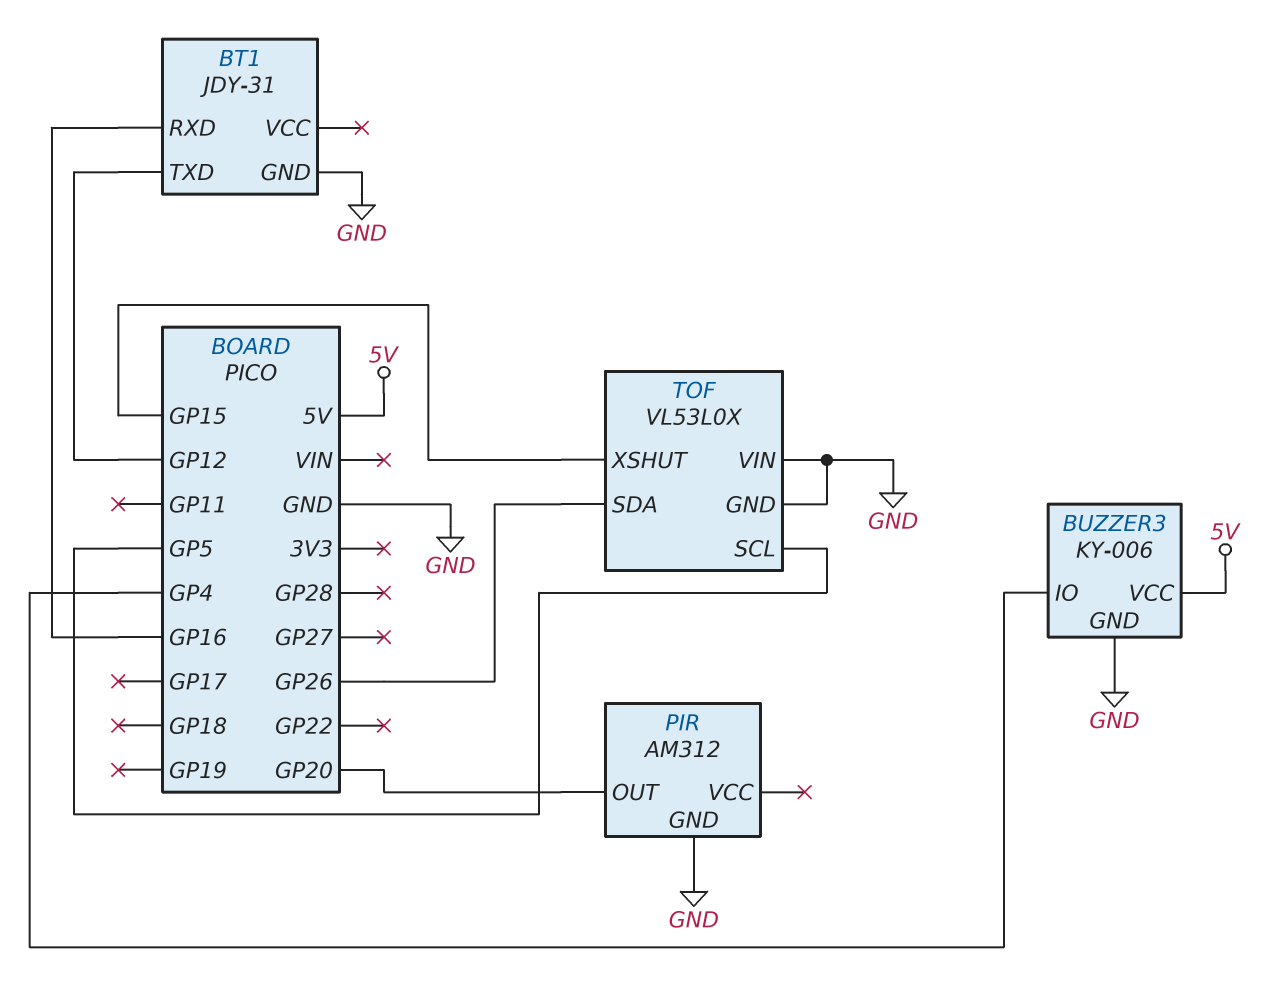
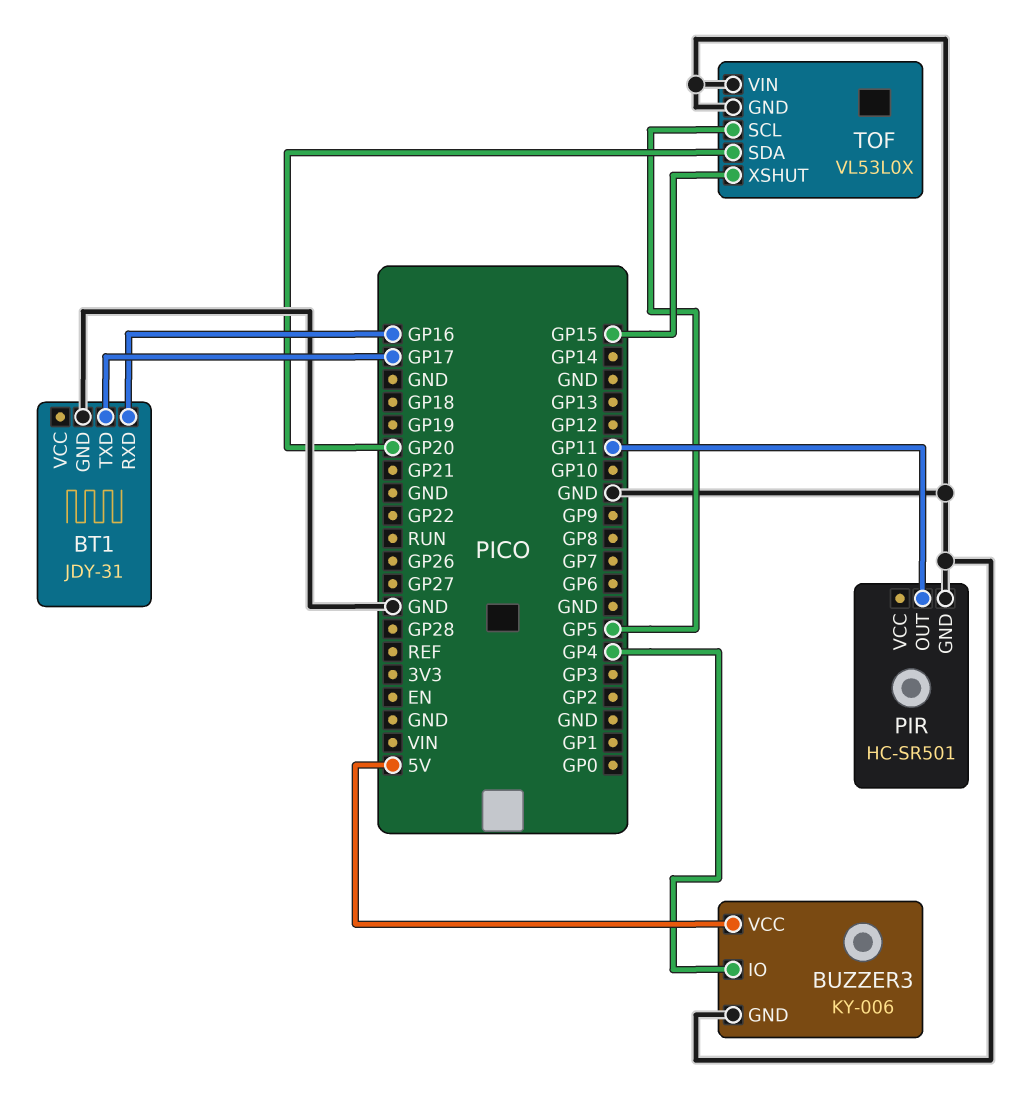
BT1 pin TXD: GP12 -> GP17
PIR: AM312 -> HC-SR501
PIR pin OUT: GP20 -> GP11
TOF pin SDA: GP26 -> GP20

